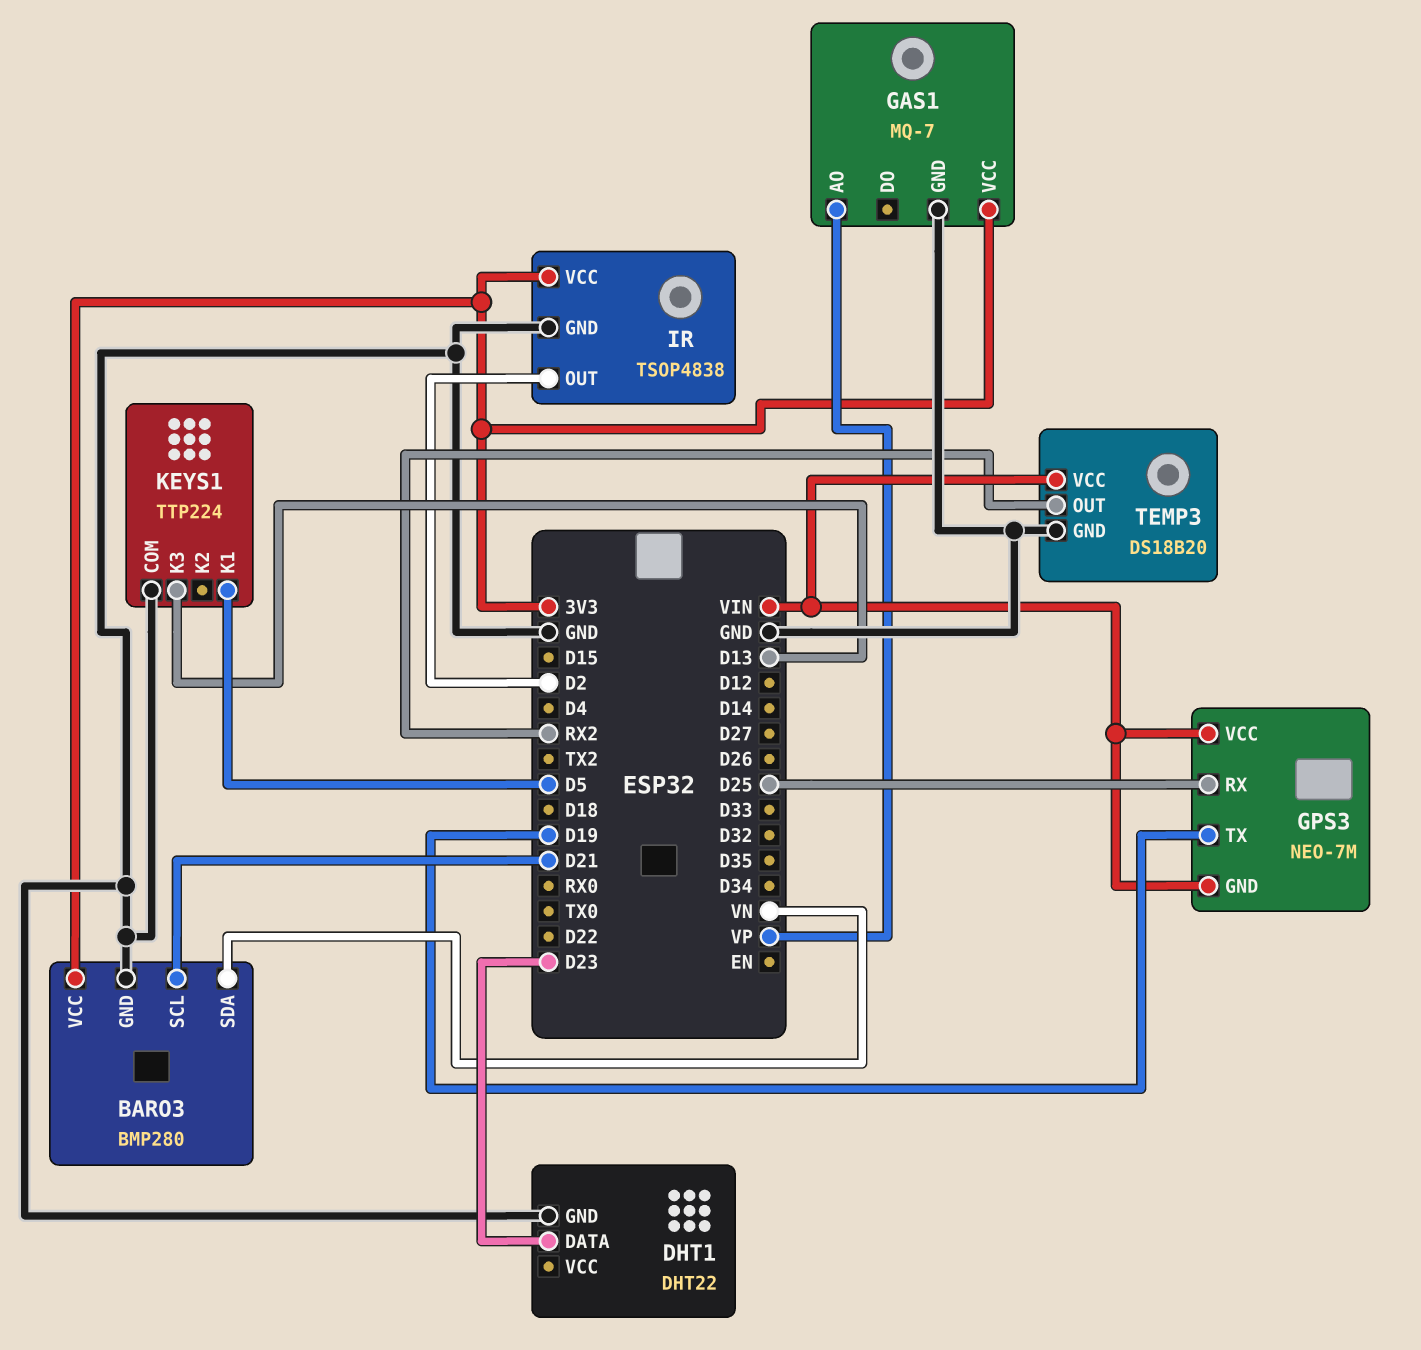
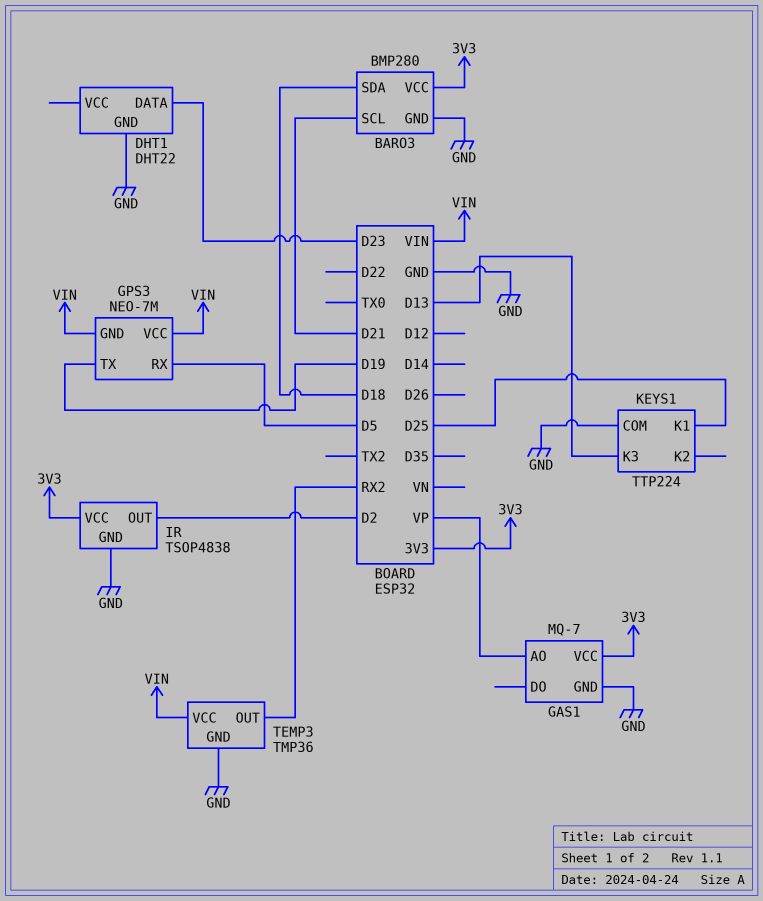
BARO3 pin SDA: VN -> D18
GPS3 pin RX: D25 -> D5
KEYS1 pin K1: D5 -> D25
TEMP3: DS18B20 -> TMP36

